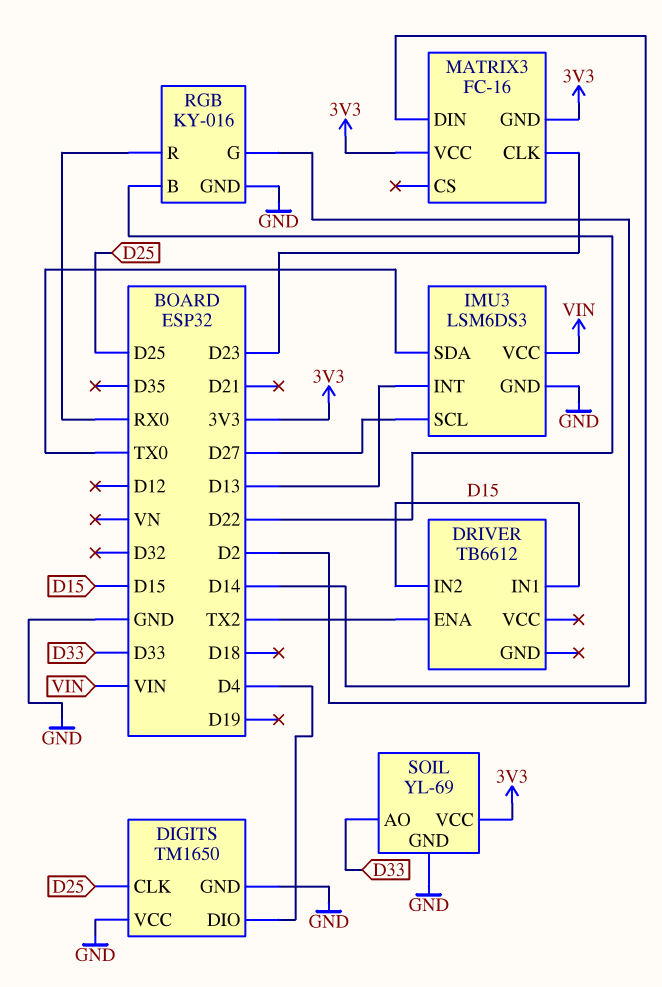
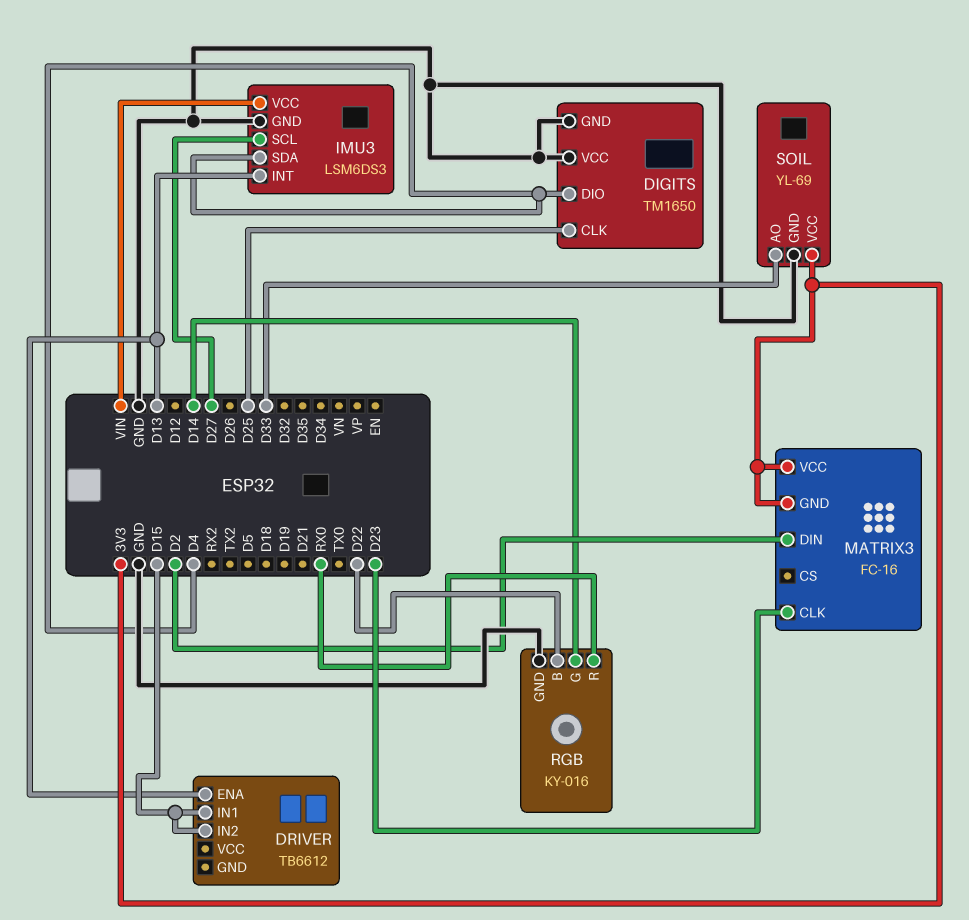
DRIVER pin ENA: TX2 -> D13
IMU3 pin SDA: TX0 -> D4

